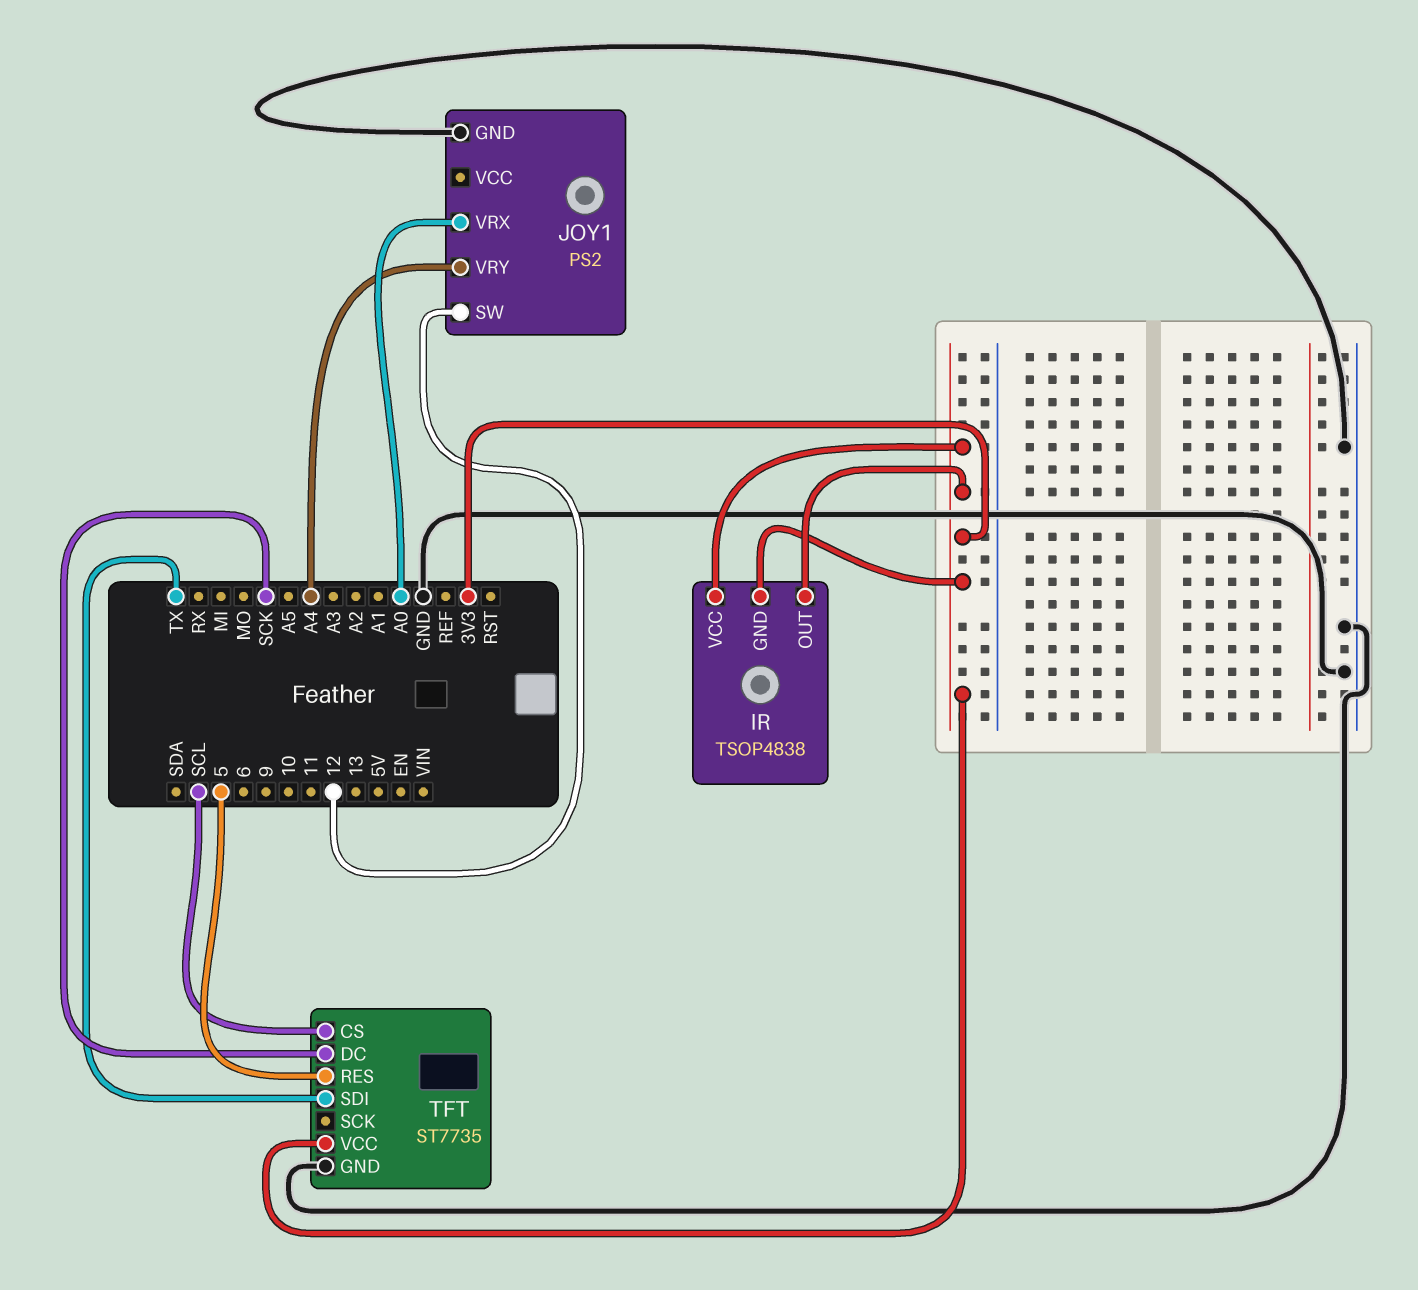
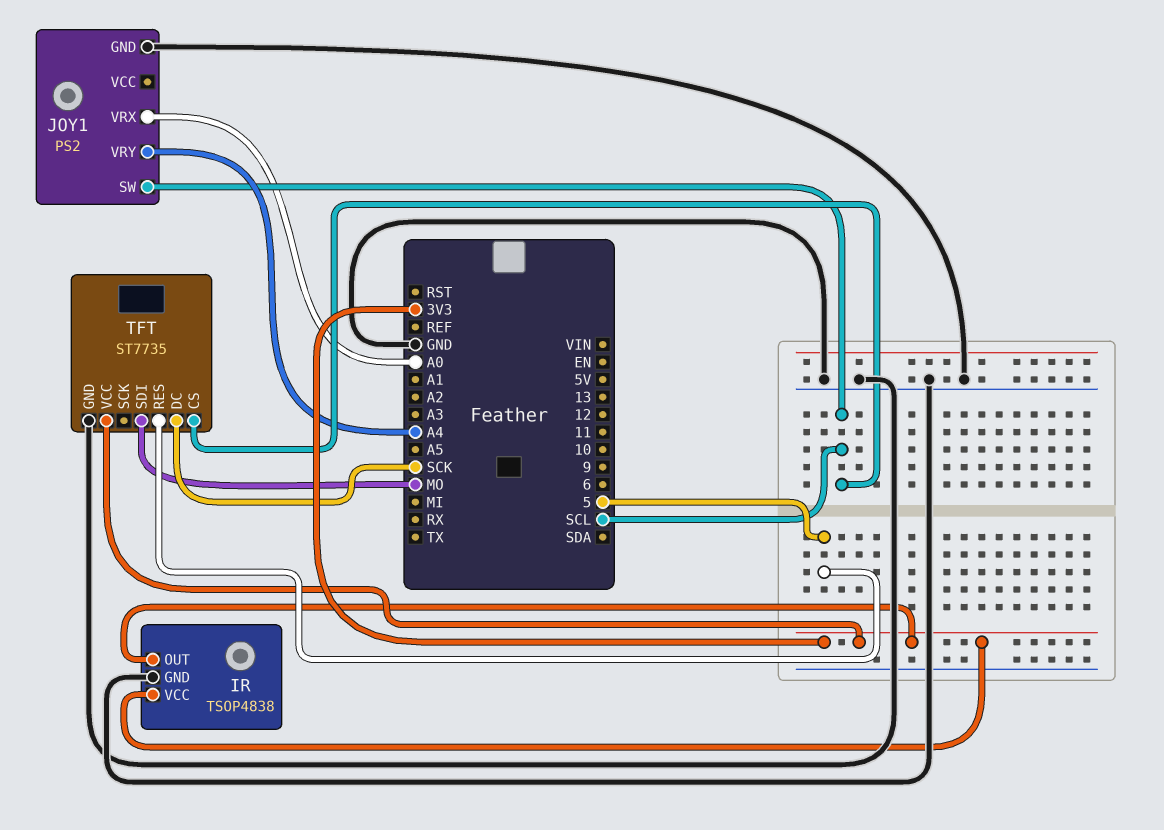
IR pin GND: 3V3 -> GND
JOY1 pin SW: 12 -> SCL
TFT pin SDI: TX -> MO

